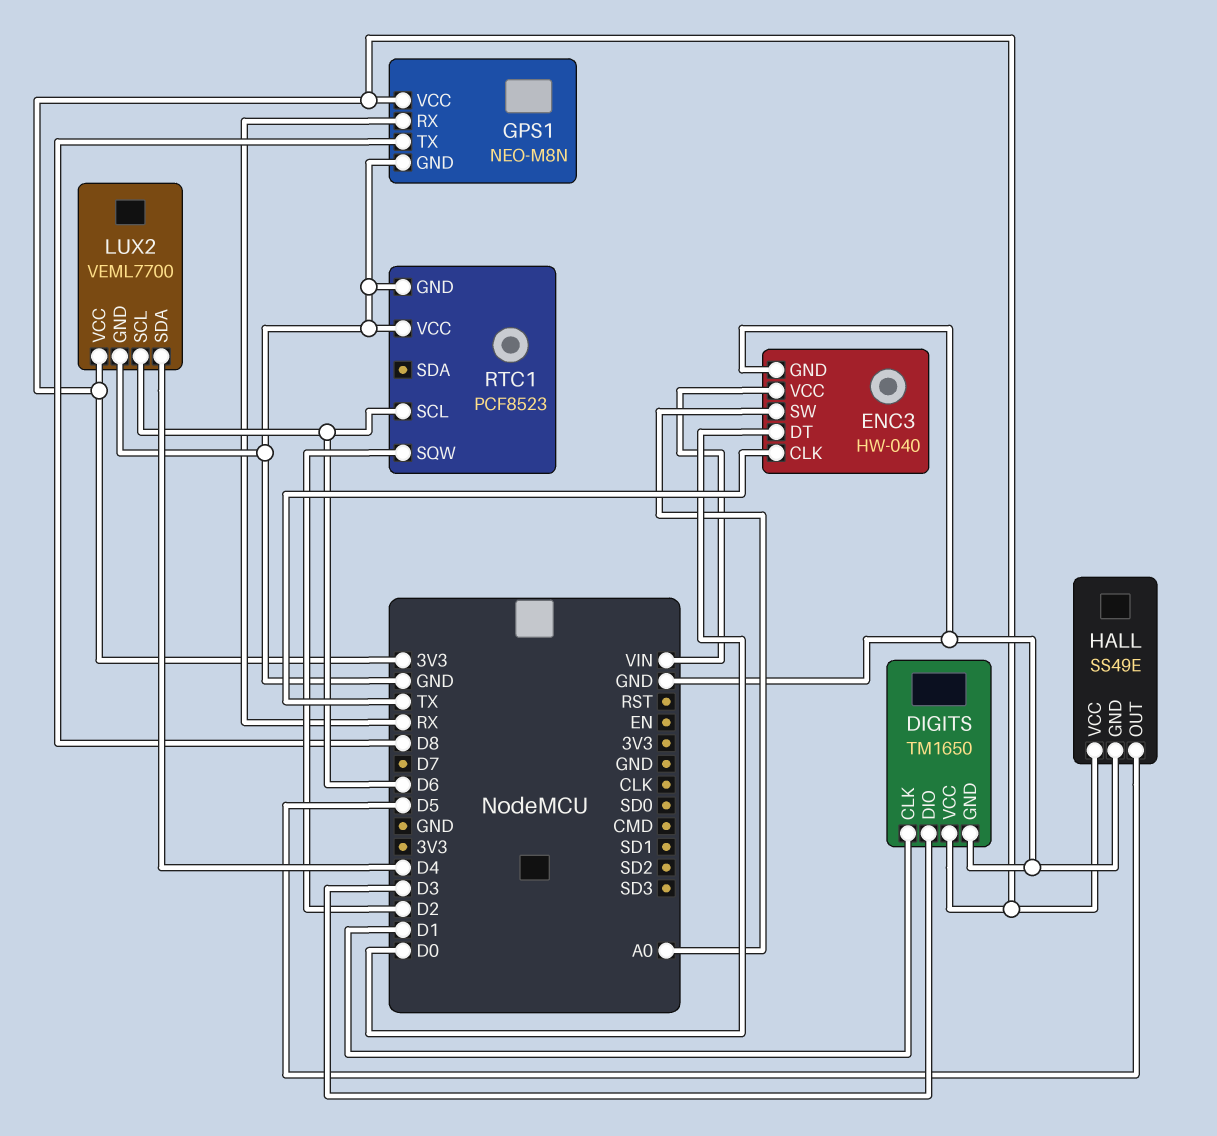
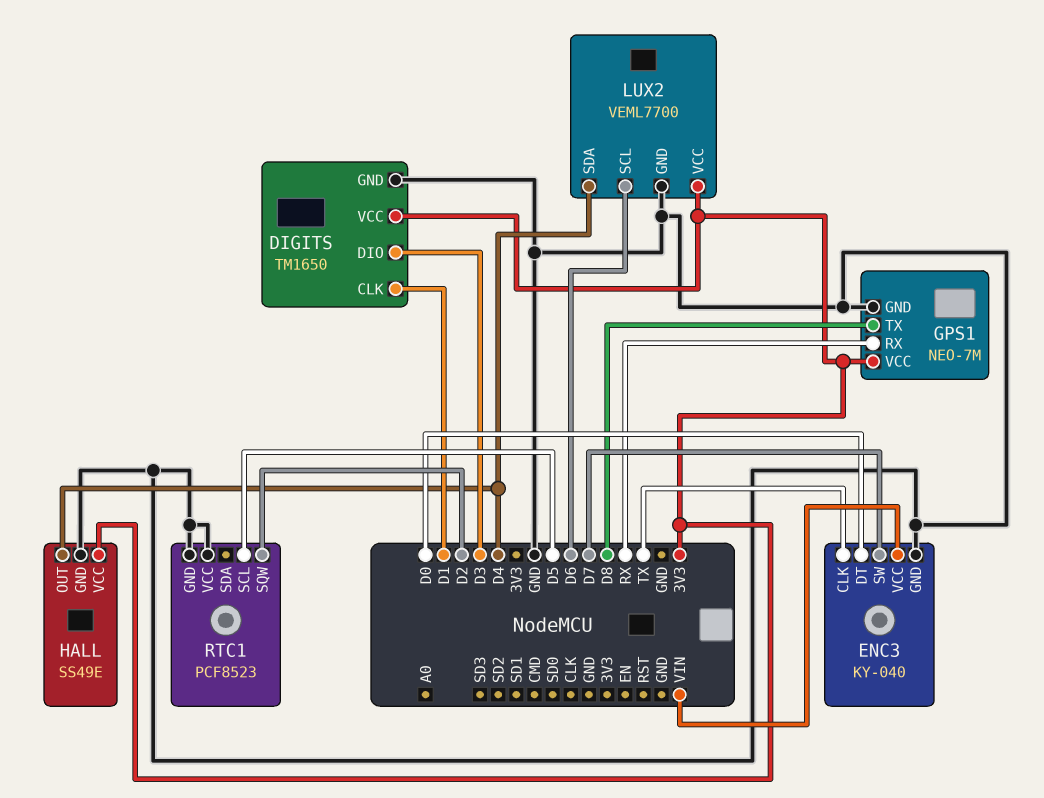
ENC3: HW-040 -> KY-040
ENC3 pin SW: A0 -> D7
GPS1: NEO-M8N -> NEO-7M
HALL pin OUT: D5 -> D4
RTC1 pin SCL: D6 -> D5

